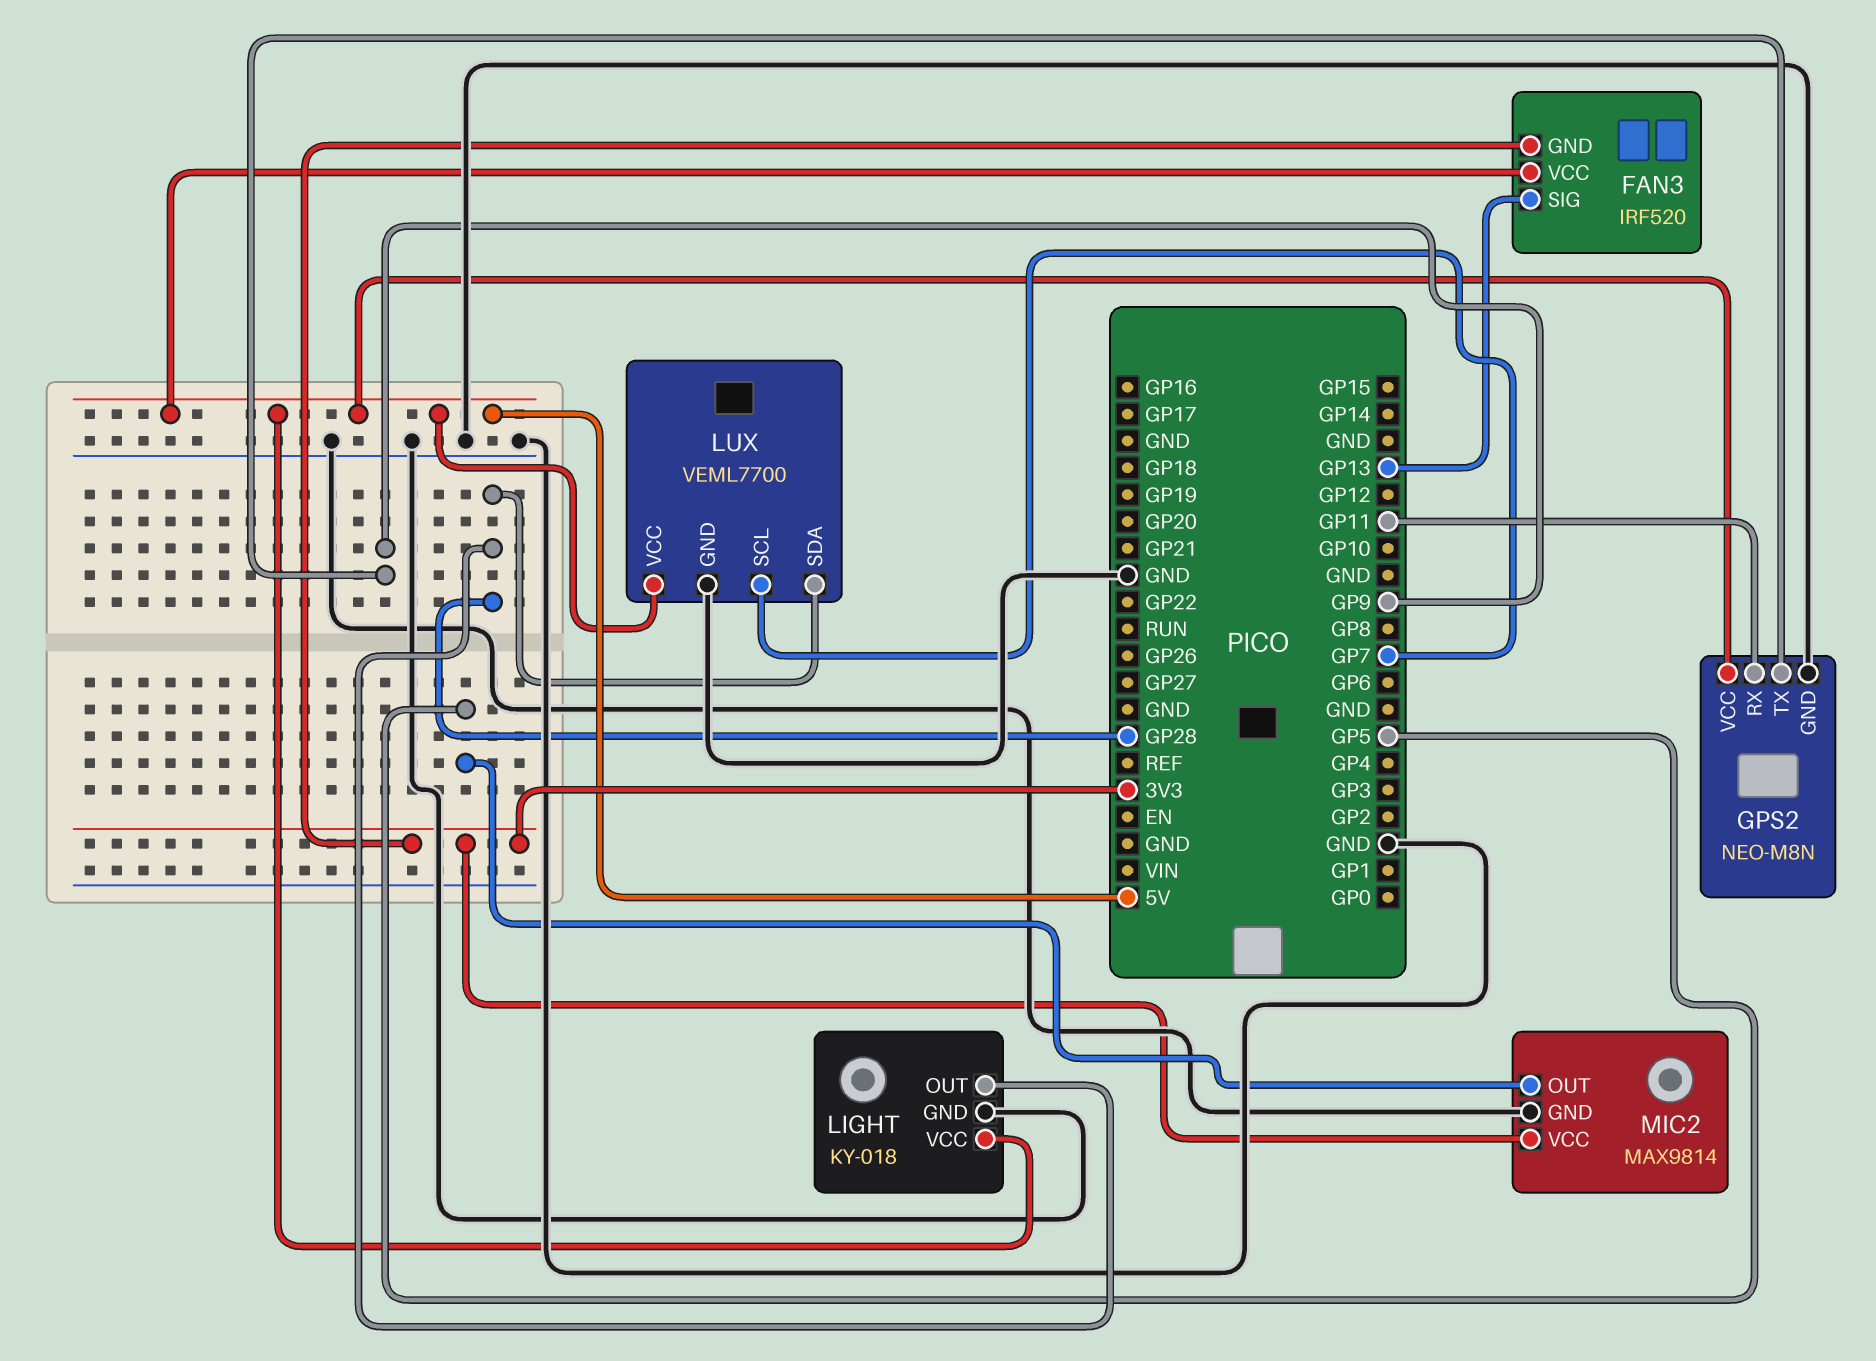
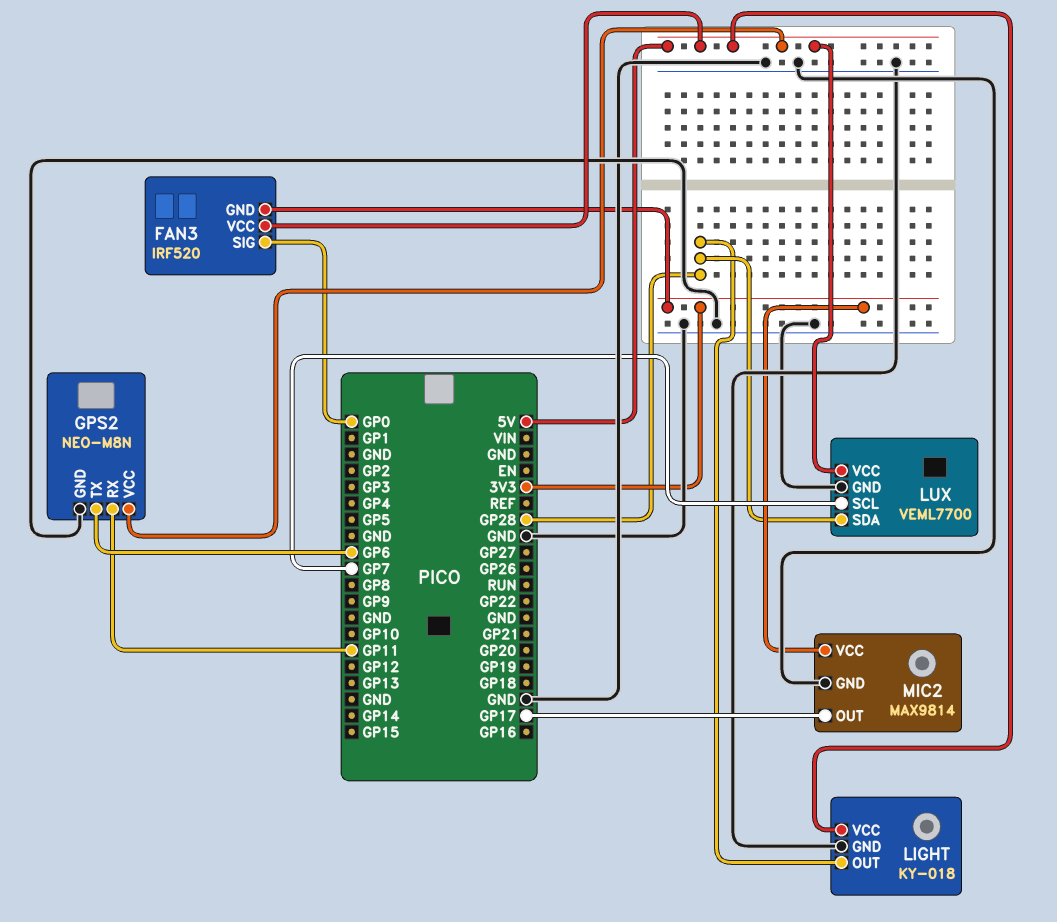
FAN3 pin SIG: GP13 -> GP0
GPS2 pin TX: GP9 -> GP6
MIC2 pin OUT: GP5 -> GP17

